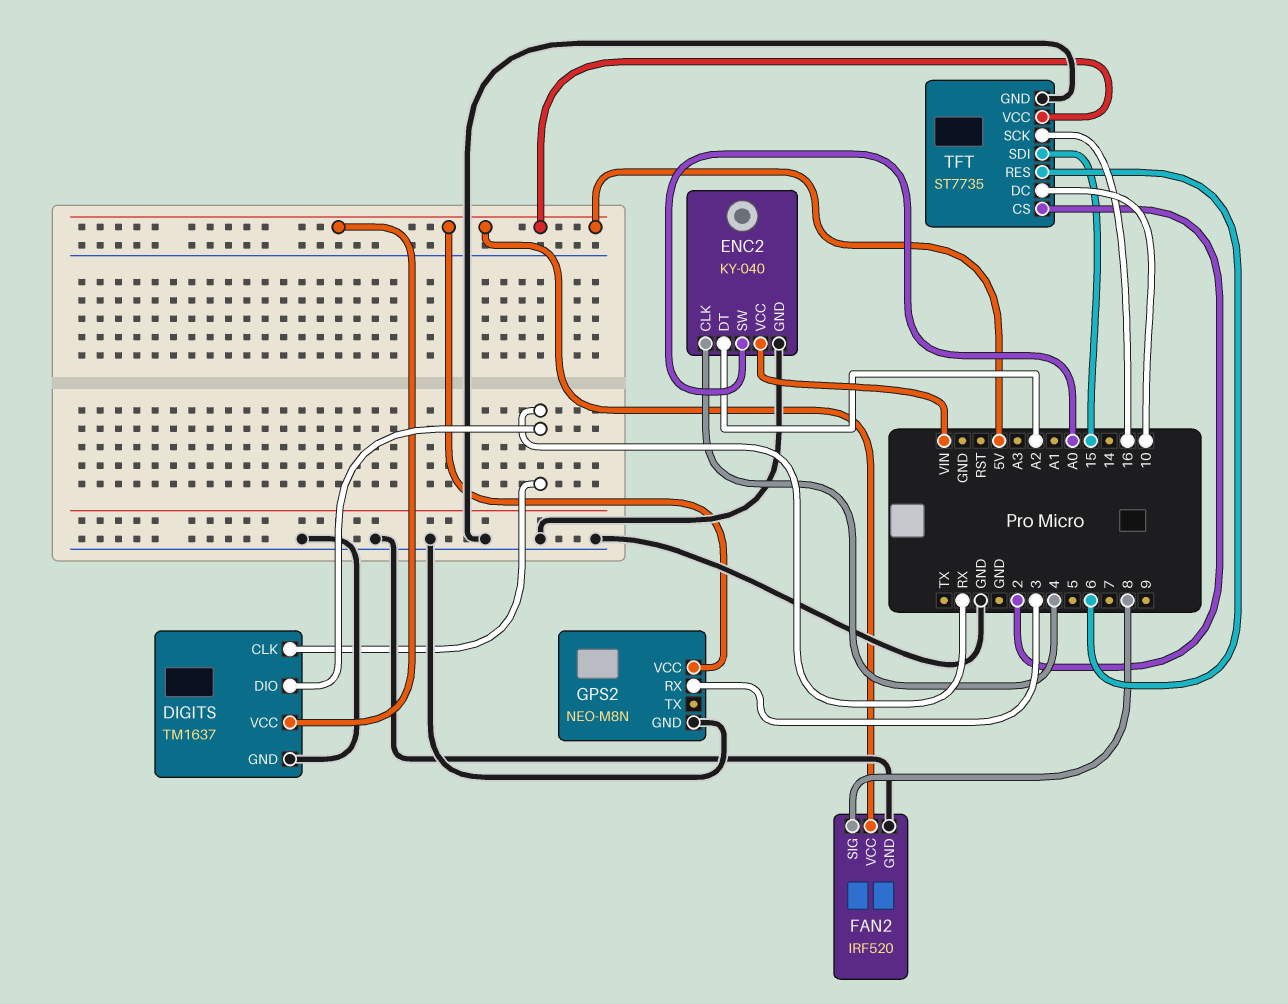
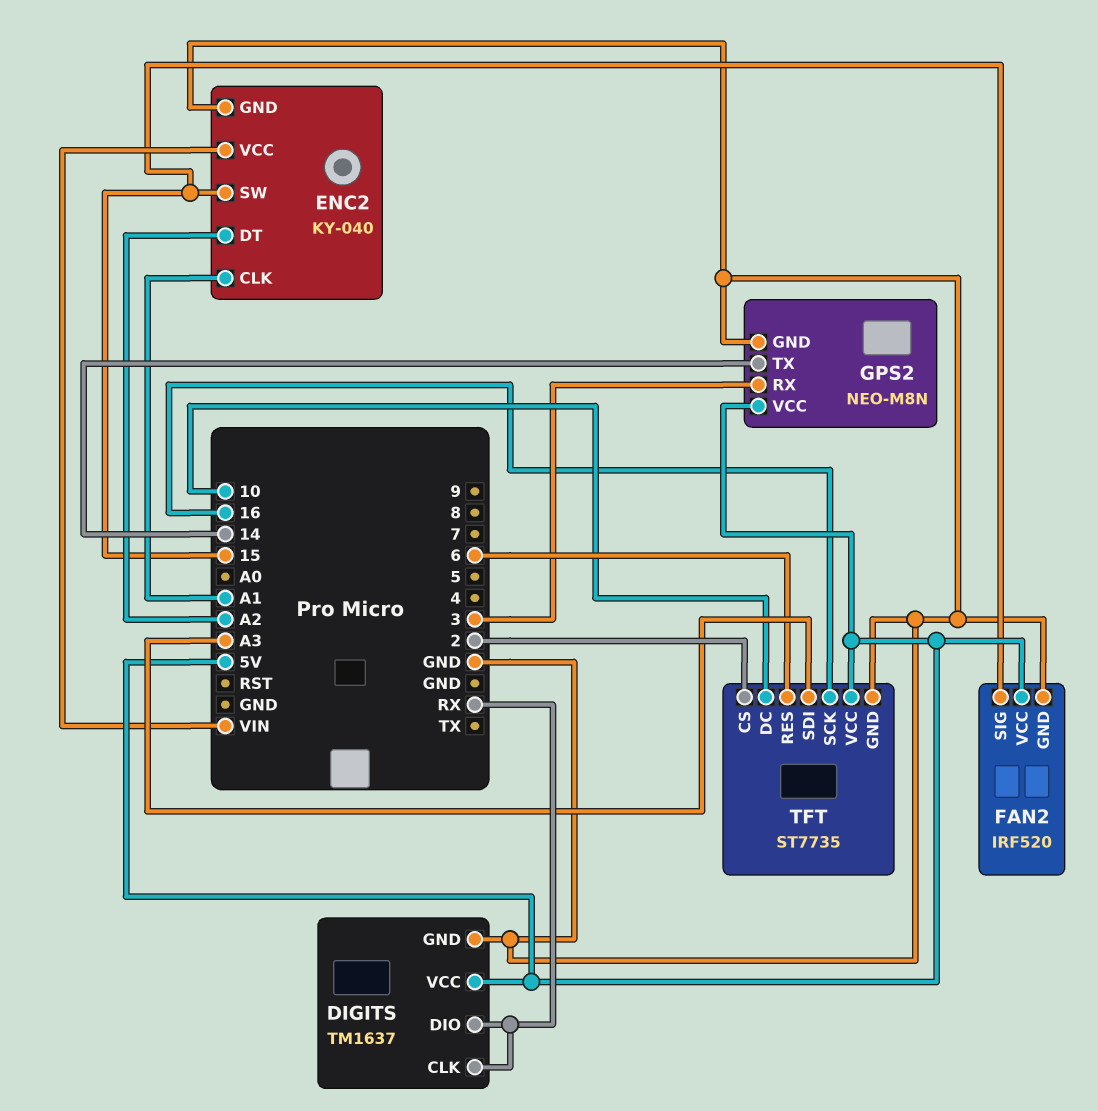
ENC2 pin CLK: 4 -> A1
ENC2 pin SW: A0 -> 15
FAN2 pin SIG: 8 -> 15
GPS2 pin TX: none -> 14
TFT pin SDI: 15 -> A3

